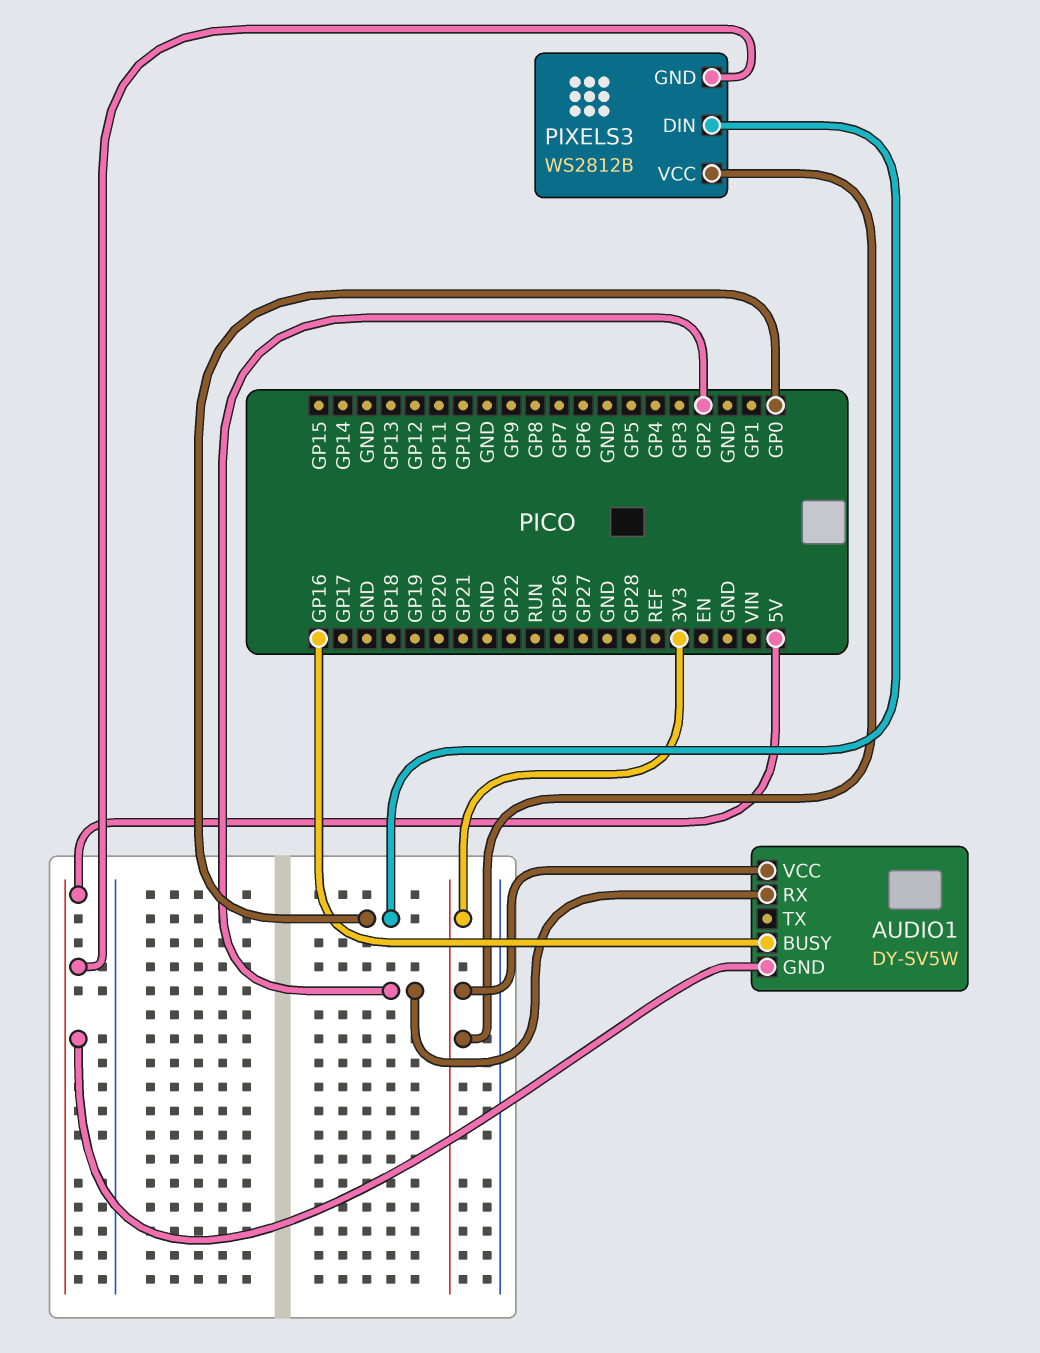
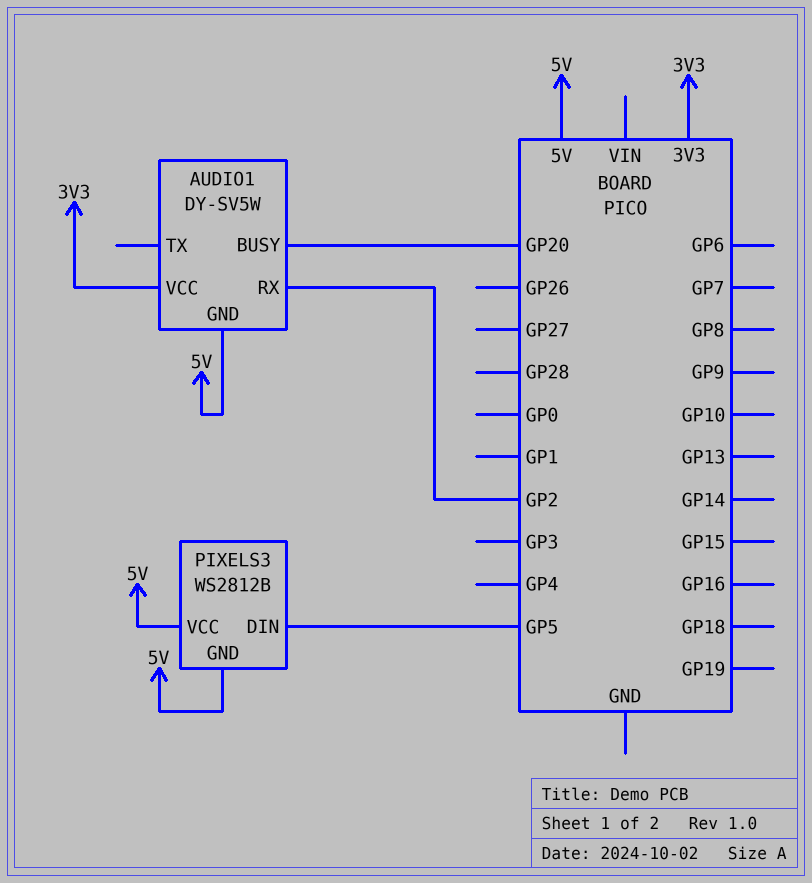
AUDIO1 pin BUSY: GP16 -> GP20
PIXELS3 pin DIN: GP0 -> GP5
PIXELS3 pin VCC: 3V3 -> 5V

